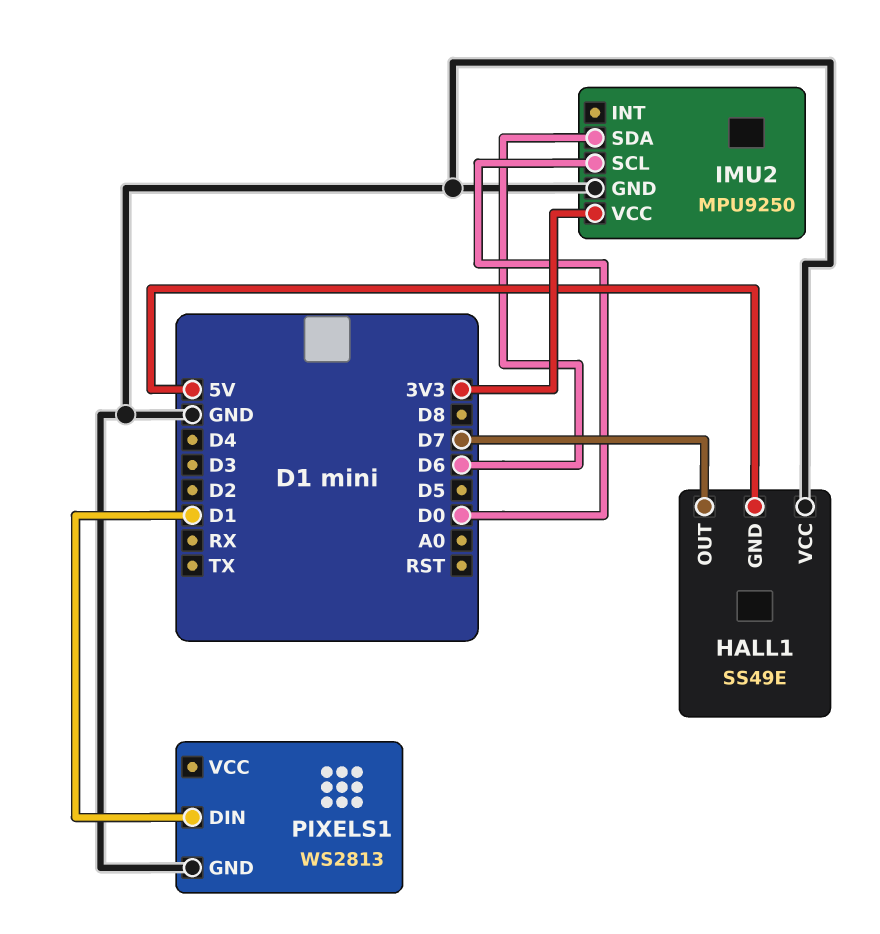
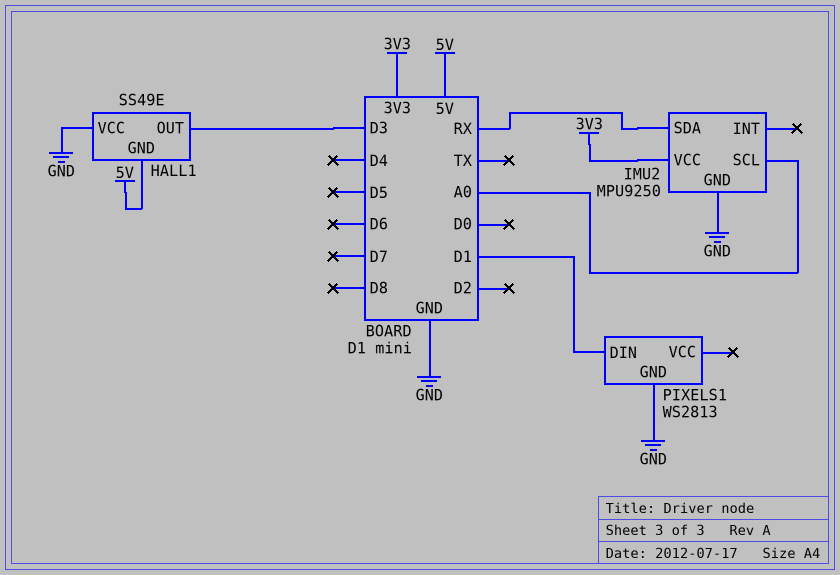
HALL1 pin OUT: D7 -> D3
IMU2 pin SCL: D0 -> A0
IMU2 pin SDA: D6 -> RX

